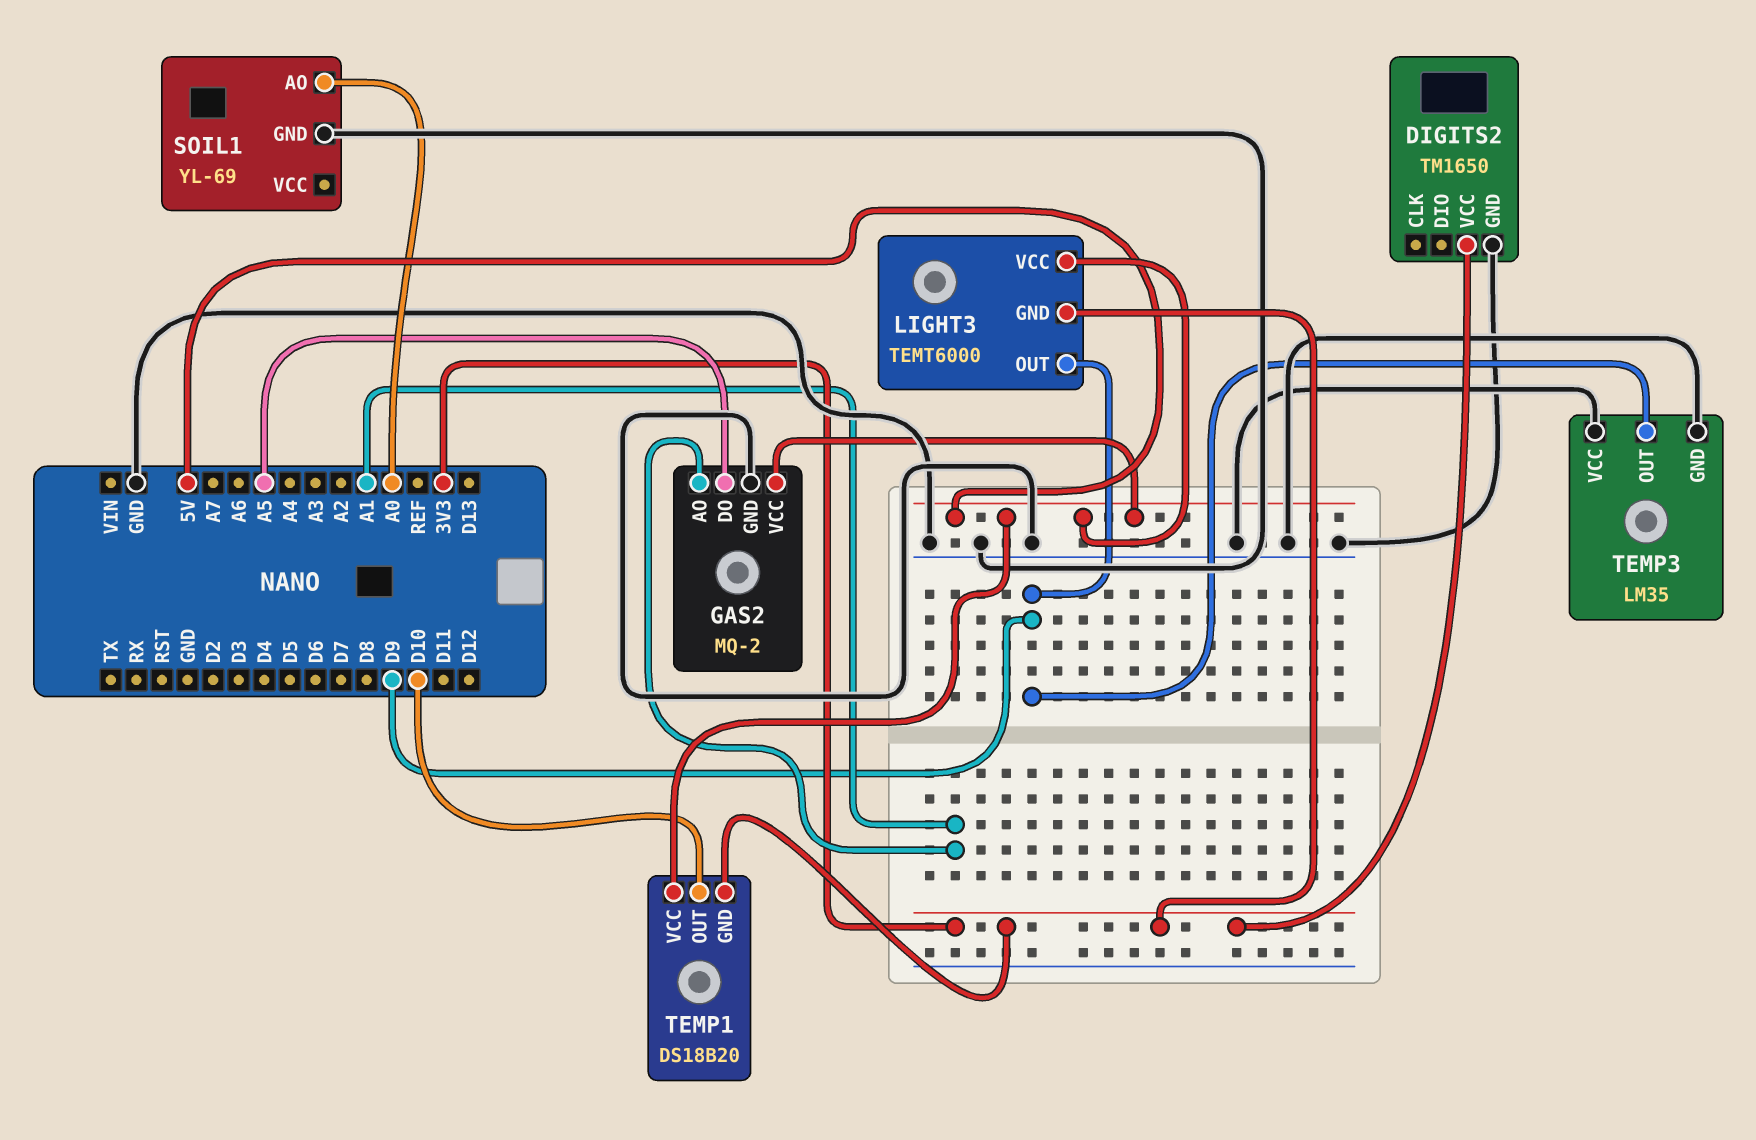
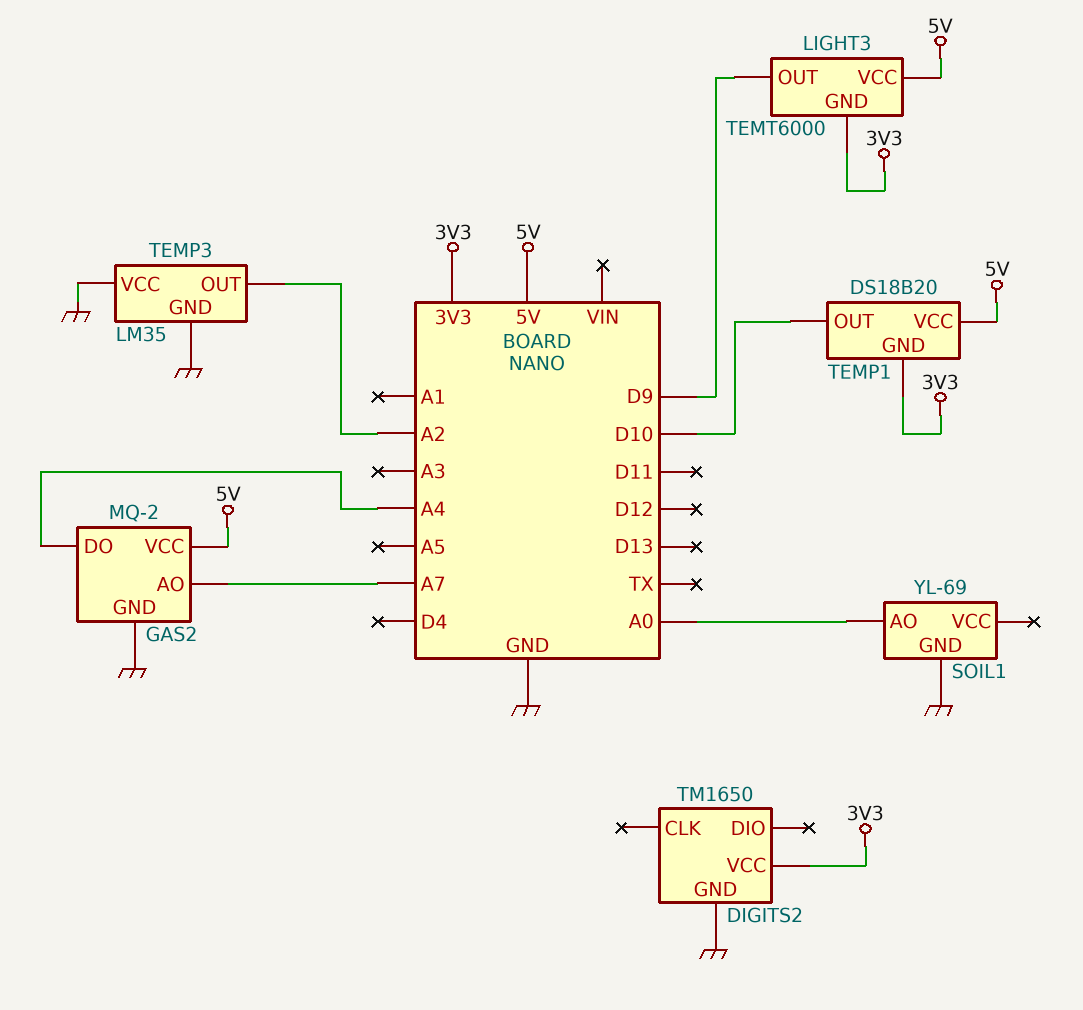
GAS2 pin AO: A1 -> A7
GAS2 pin DO: A5 -> A4
TEMP3 pin OUT: D9 -> A2

